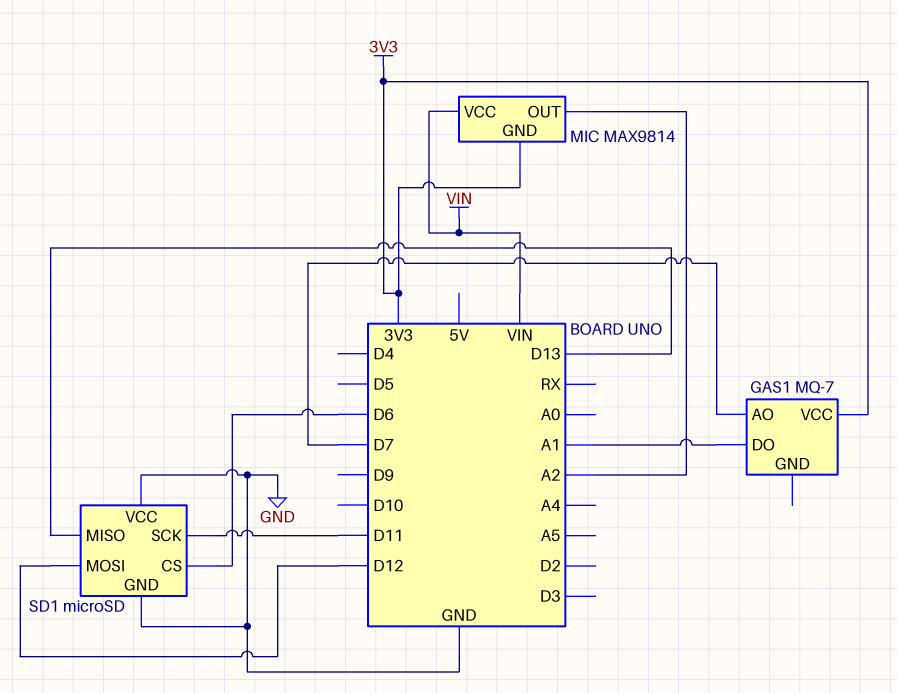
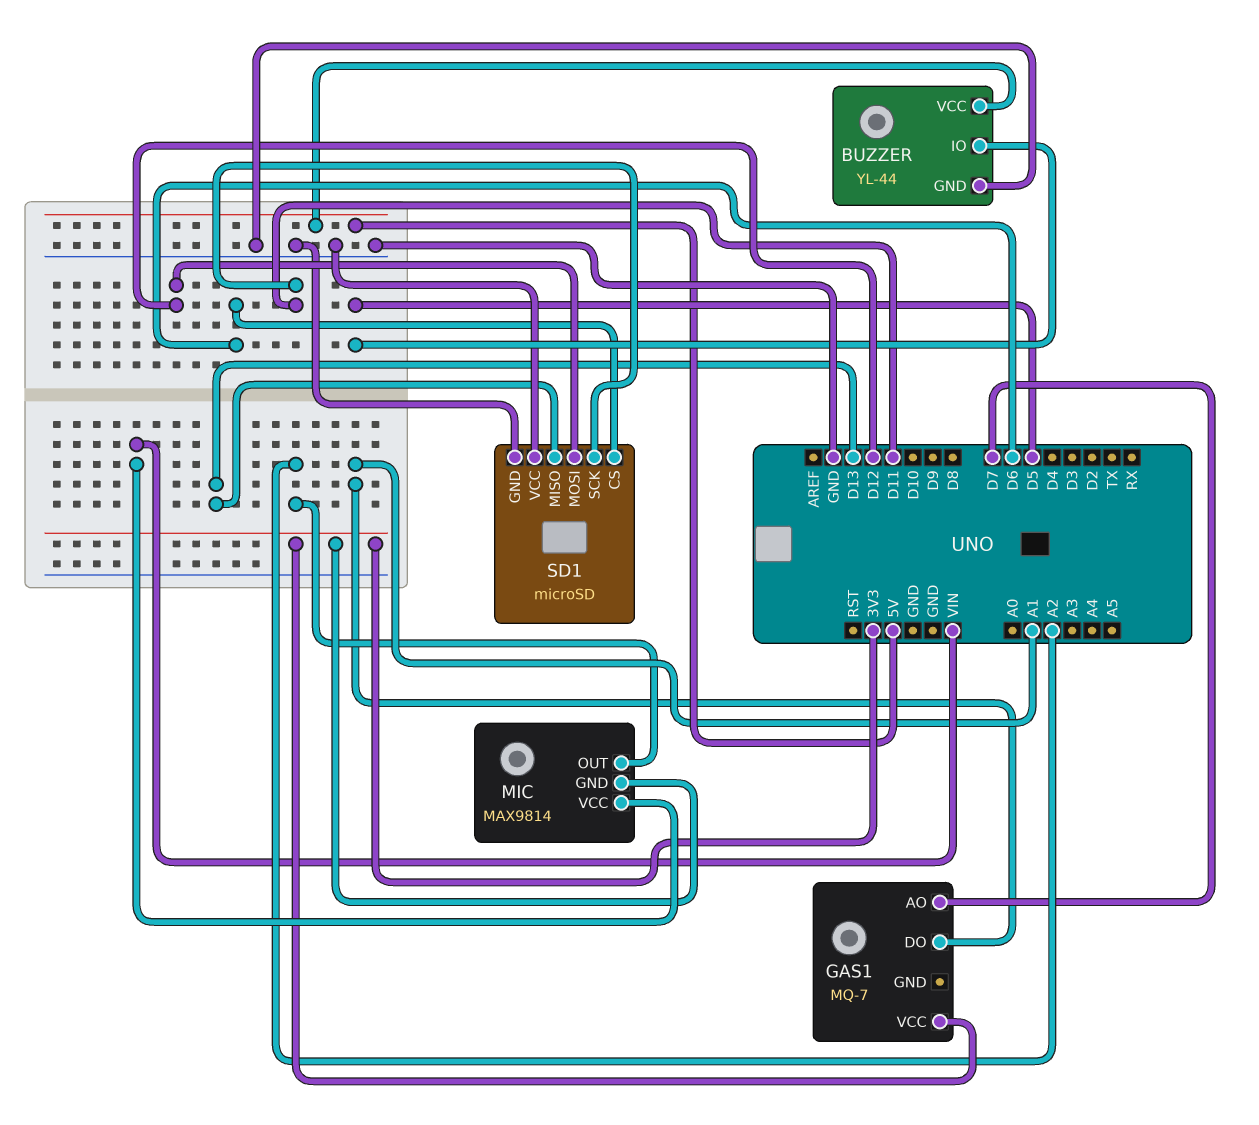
BUZZER: none -> YL-44
BUZZER pin GND: none -> GND
BUZZER pin IO: none -> D5
BUZZER pin VCC: none -> 5V

